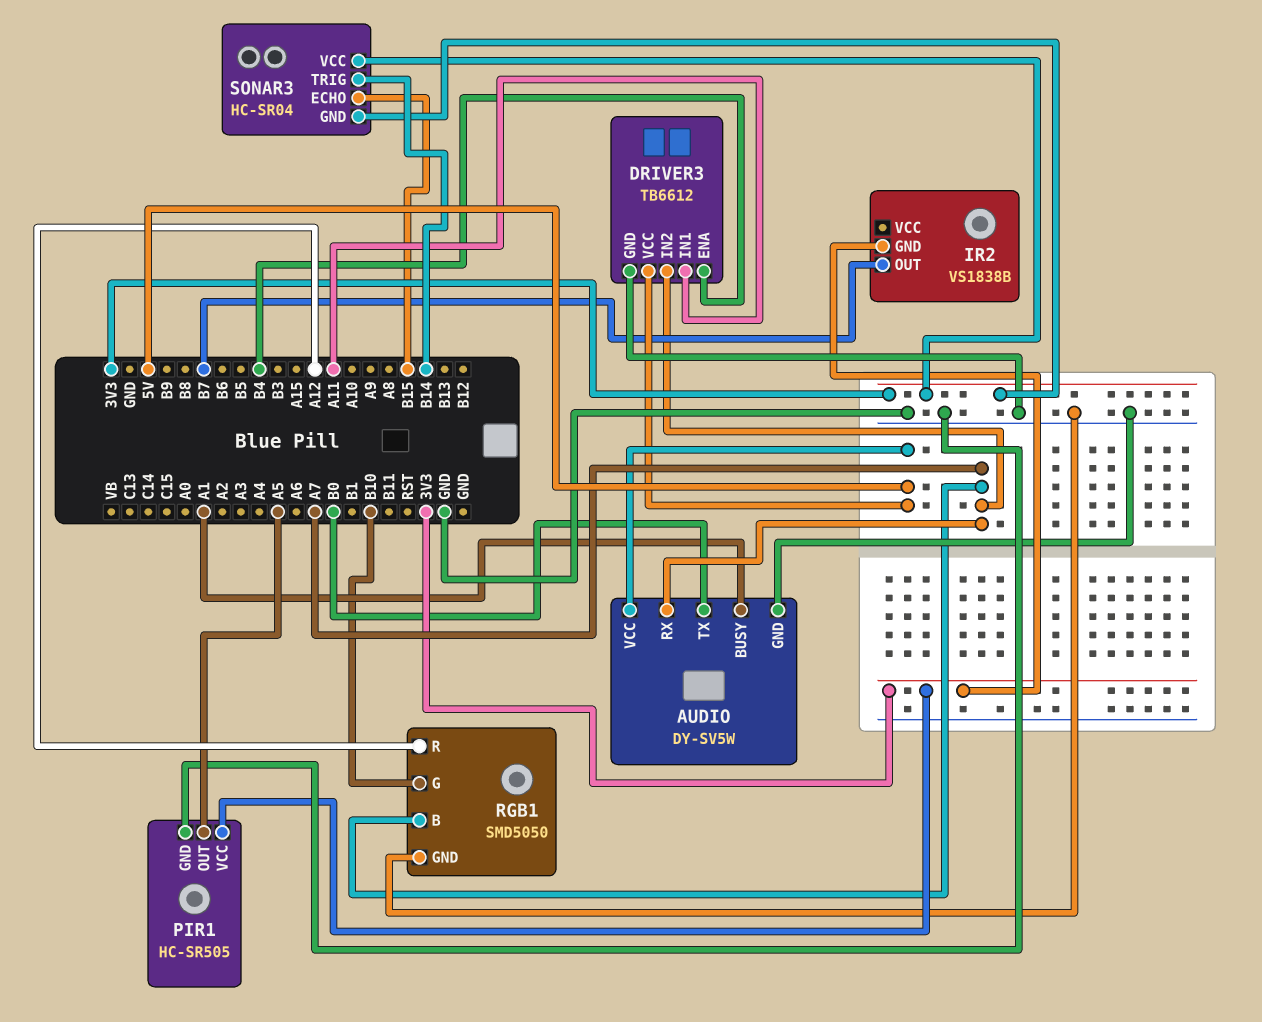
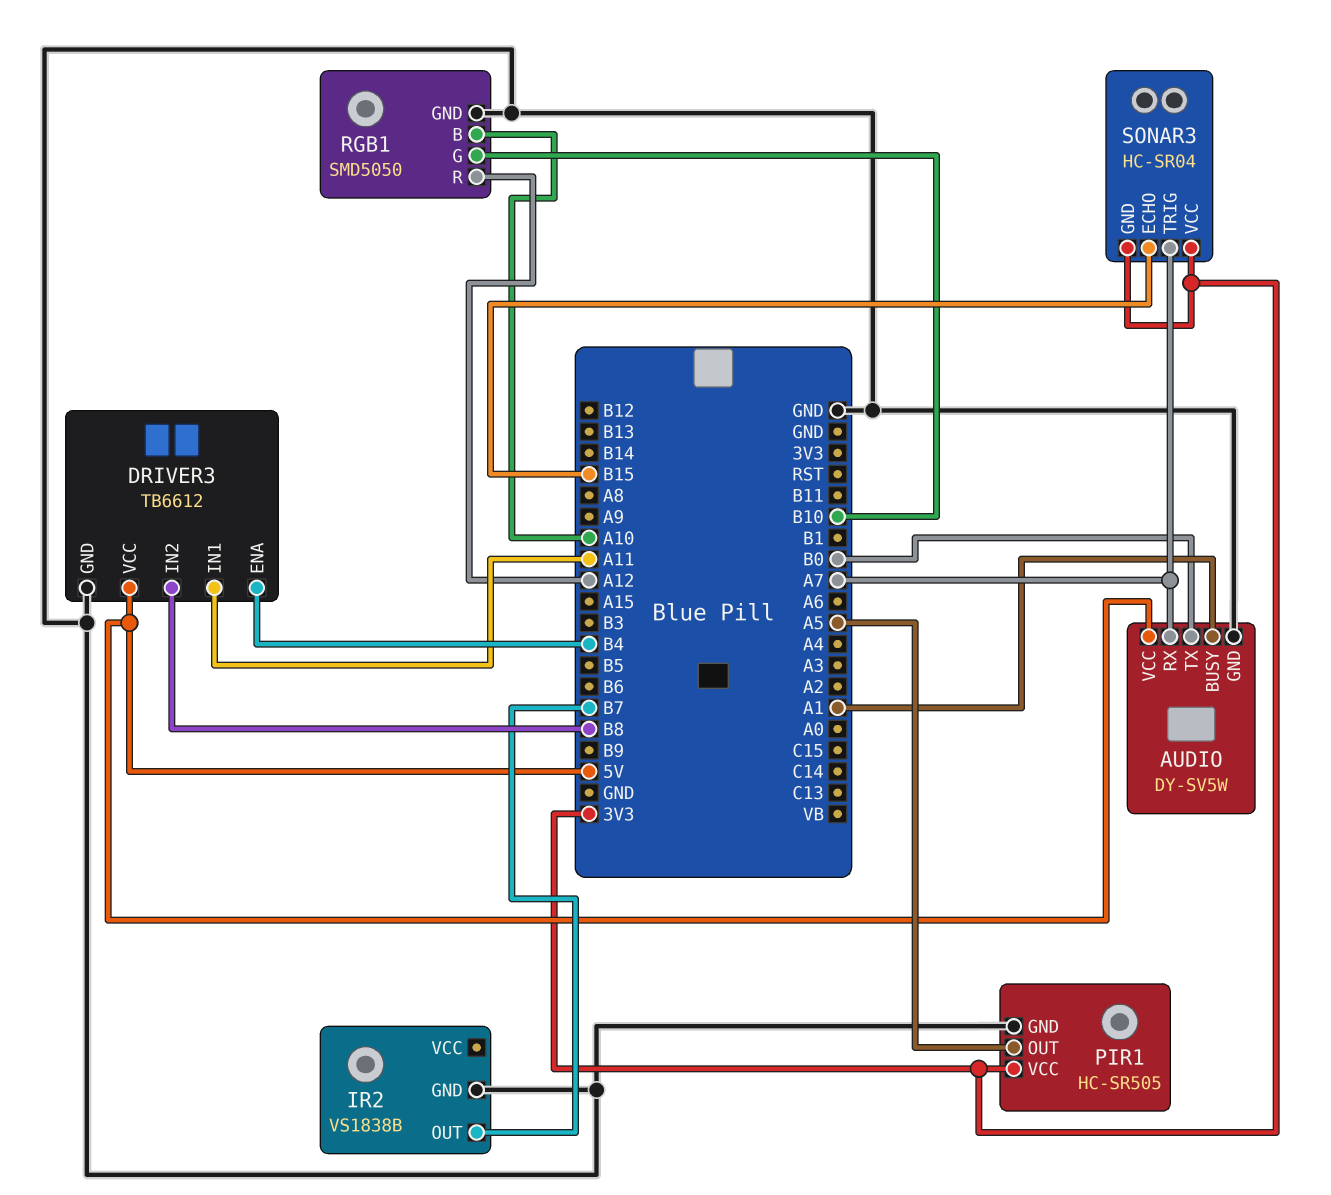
DRIVER3 pin IN2: A7 -> B8
IR2 pin GND: 3V3 -> GND
RGB1 pin B: A7 -> A10
SONAR3 pin TRIG: B14 -> A7

